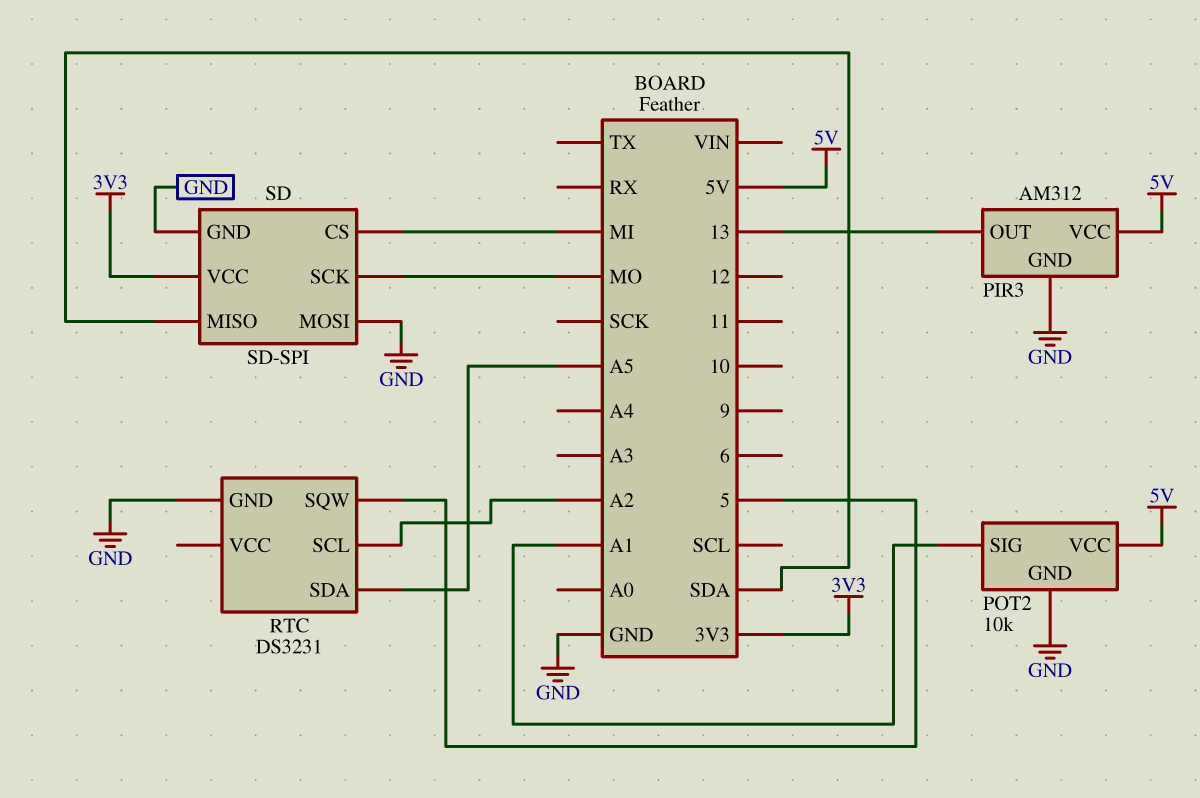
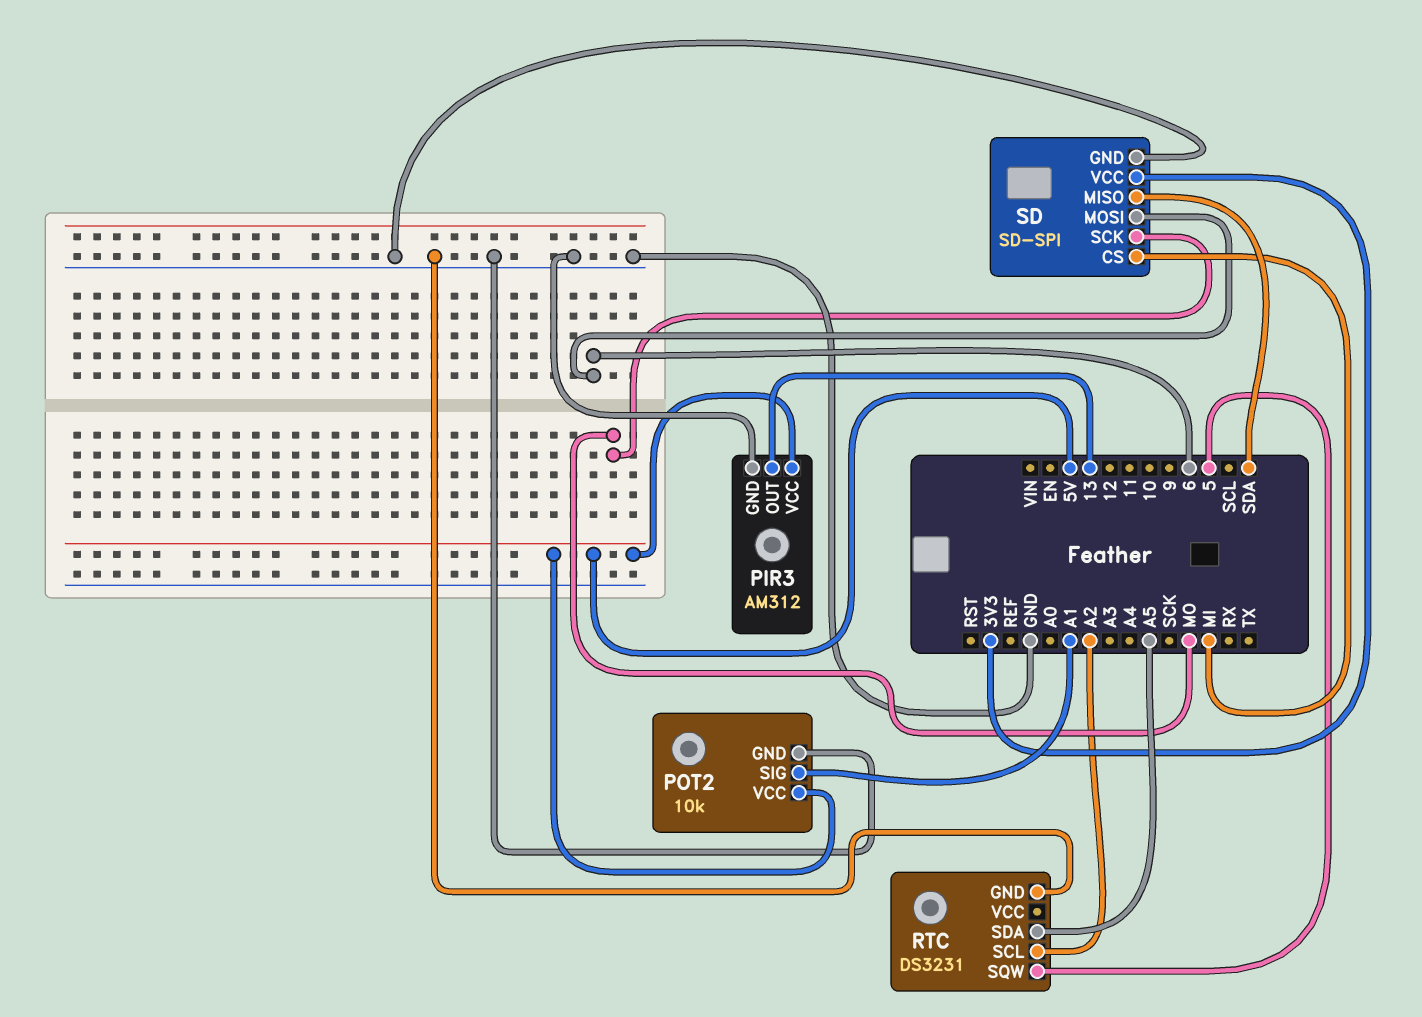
SD pin MOSI: GND -> 6

